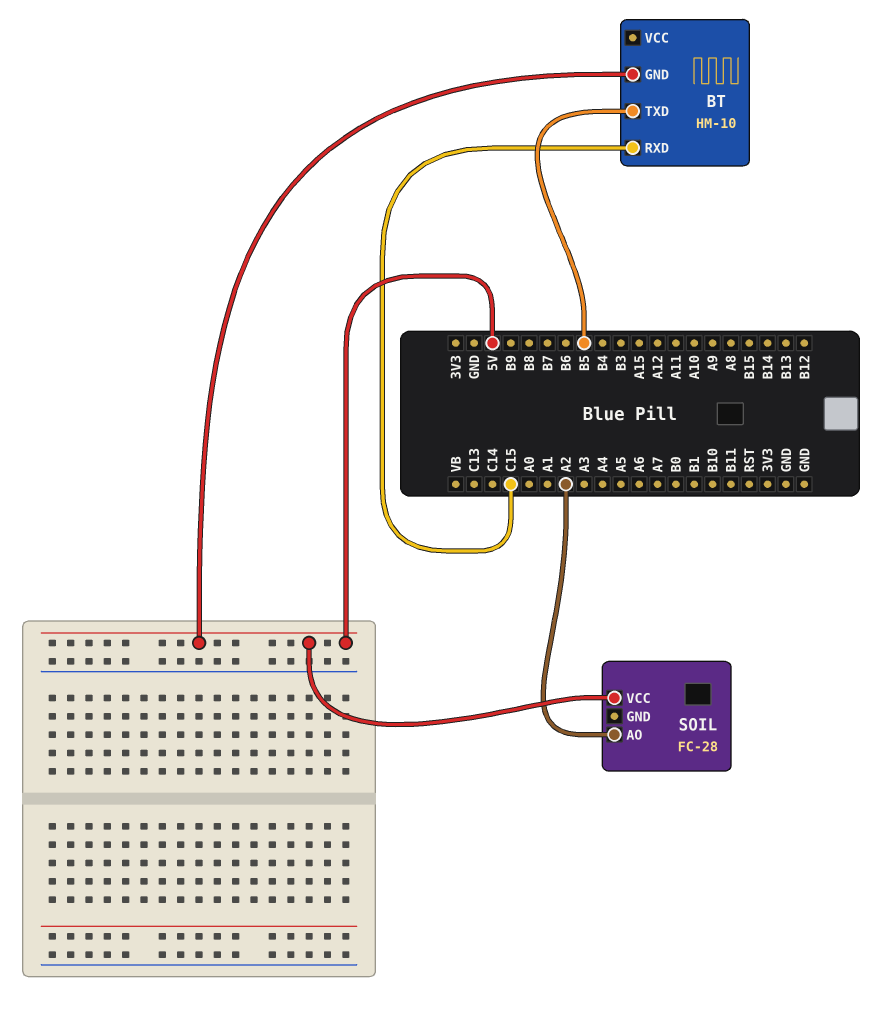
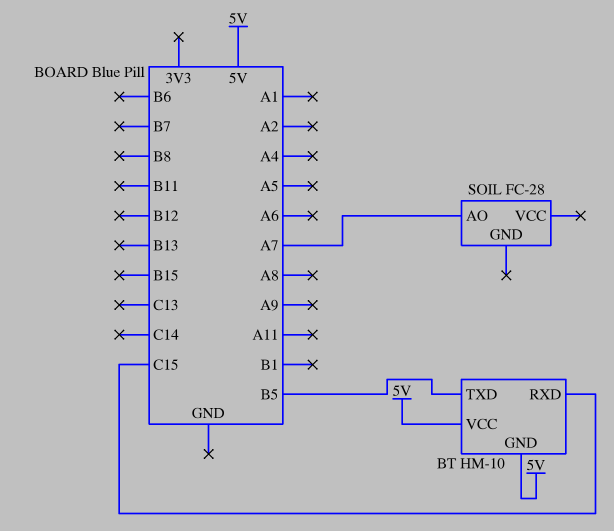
BT pin VCC: none -> 5V
SOIL pin AO: A2 -> A7
SOIL pin VCC: 5V -> none

